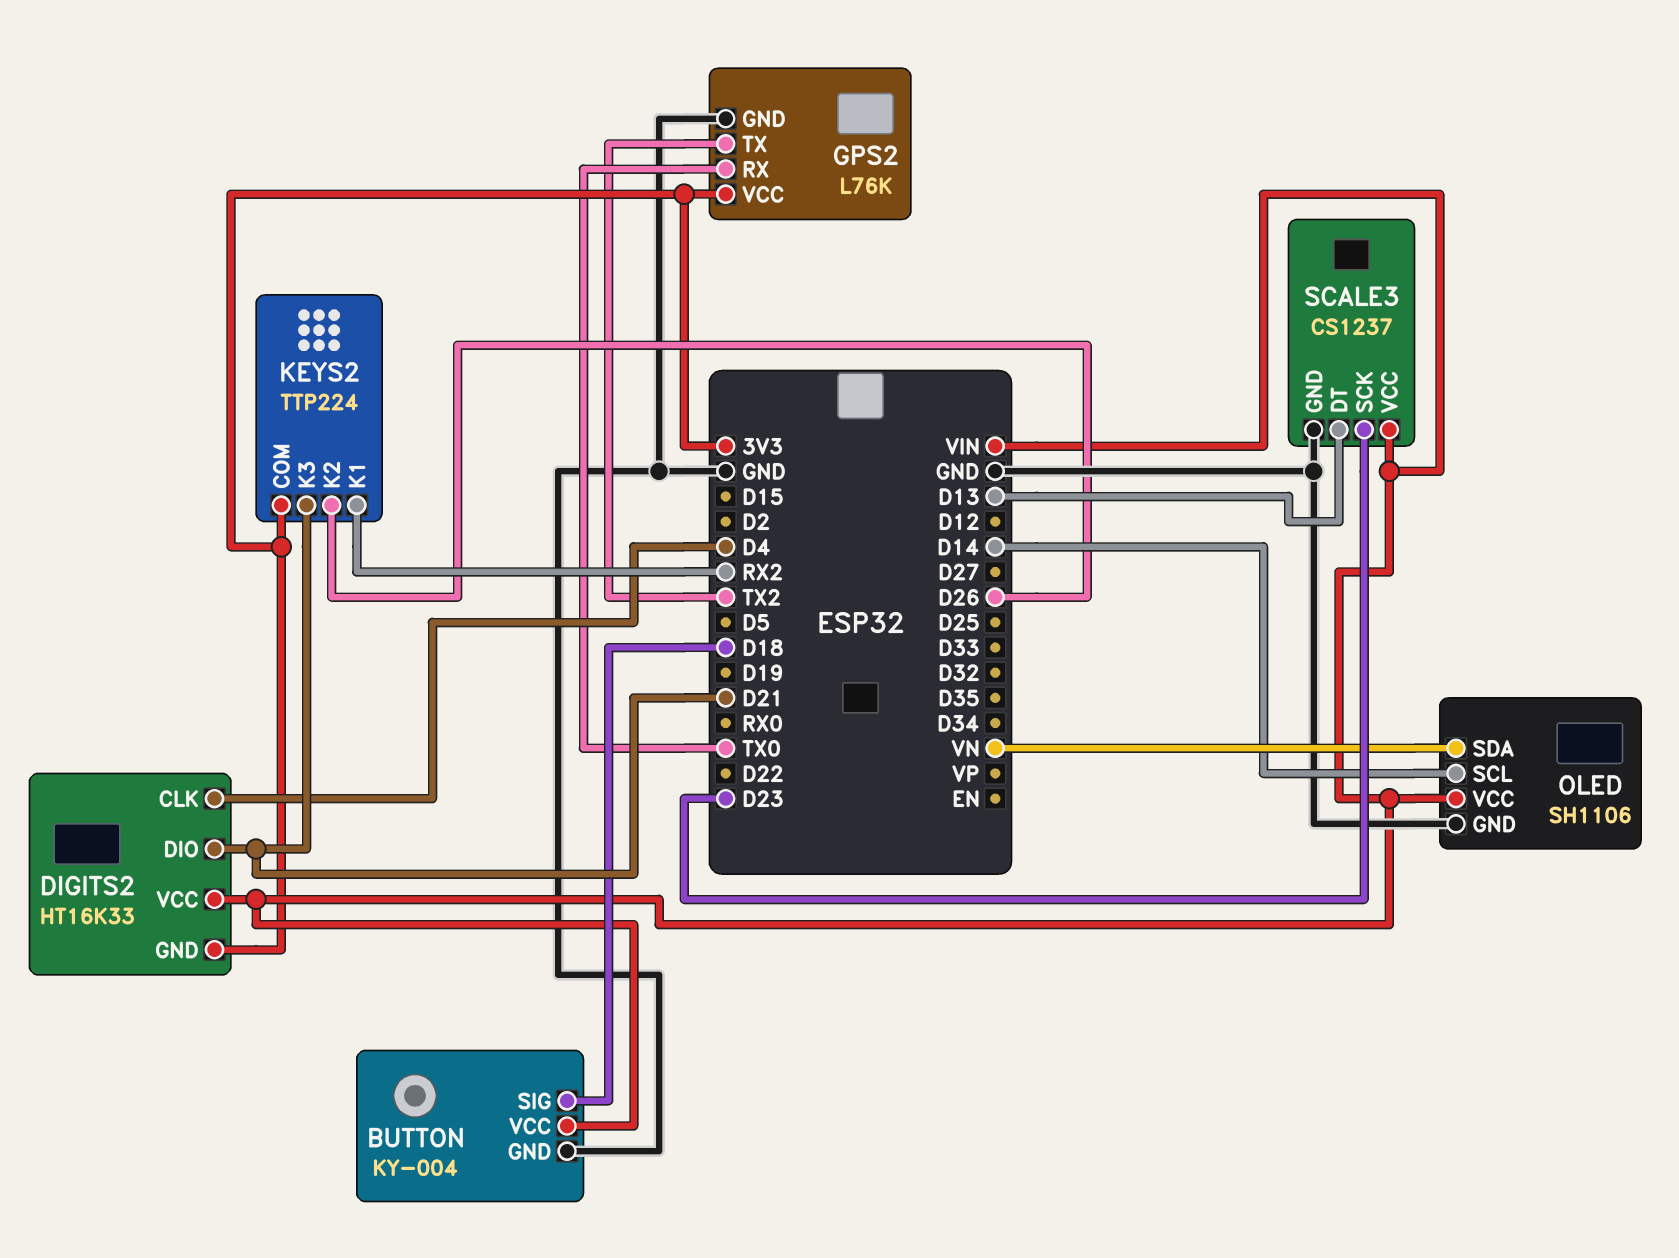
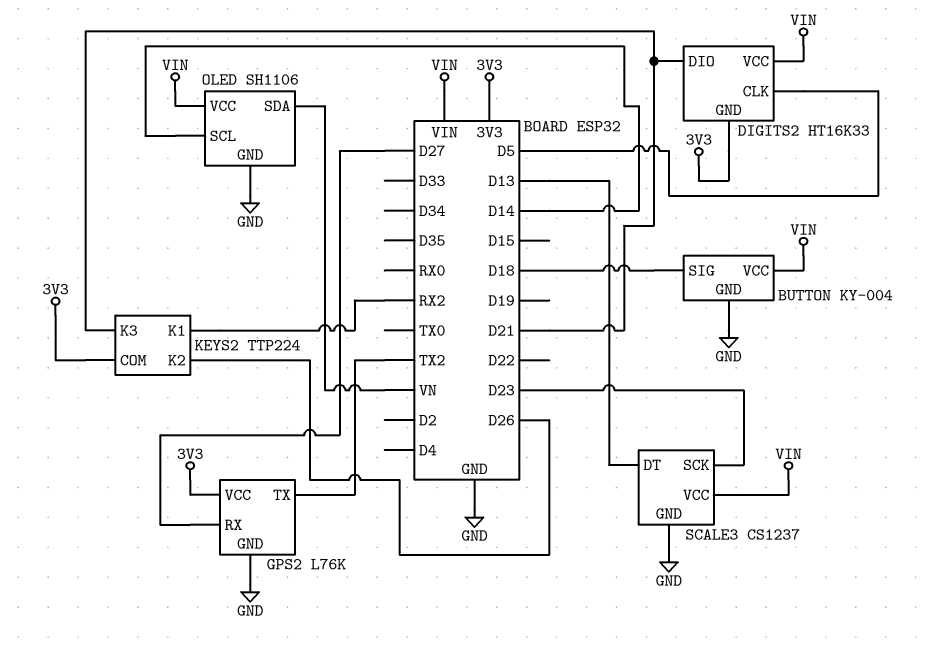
DIGITS2 pin CLK: D4 -> D5
GPS2 pin RX: TX0 -> D27

